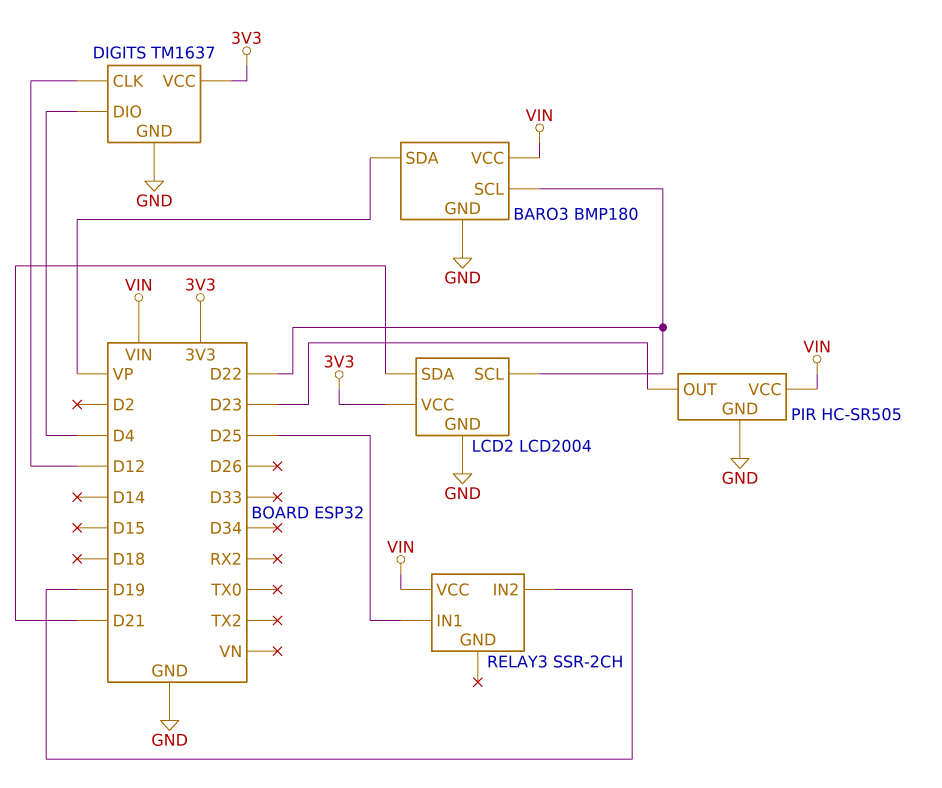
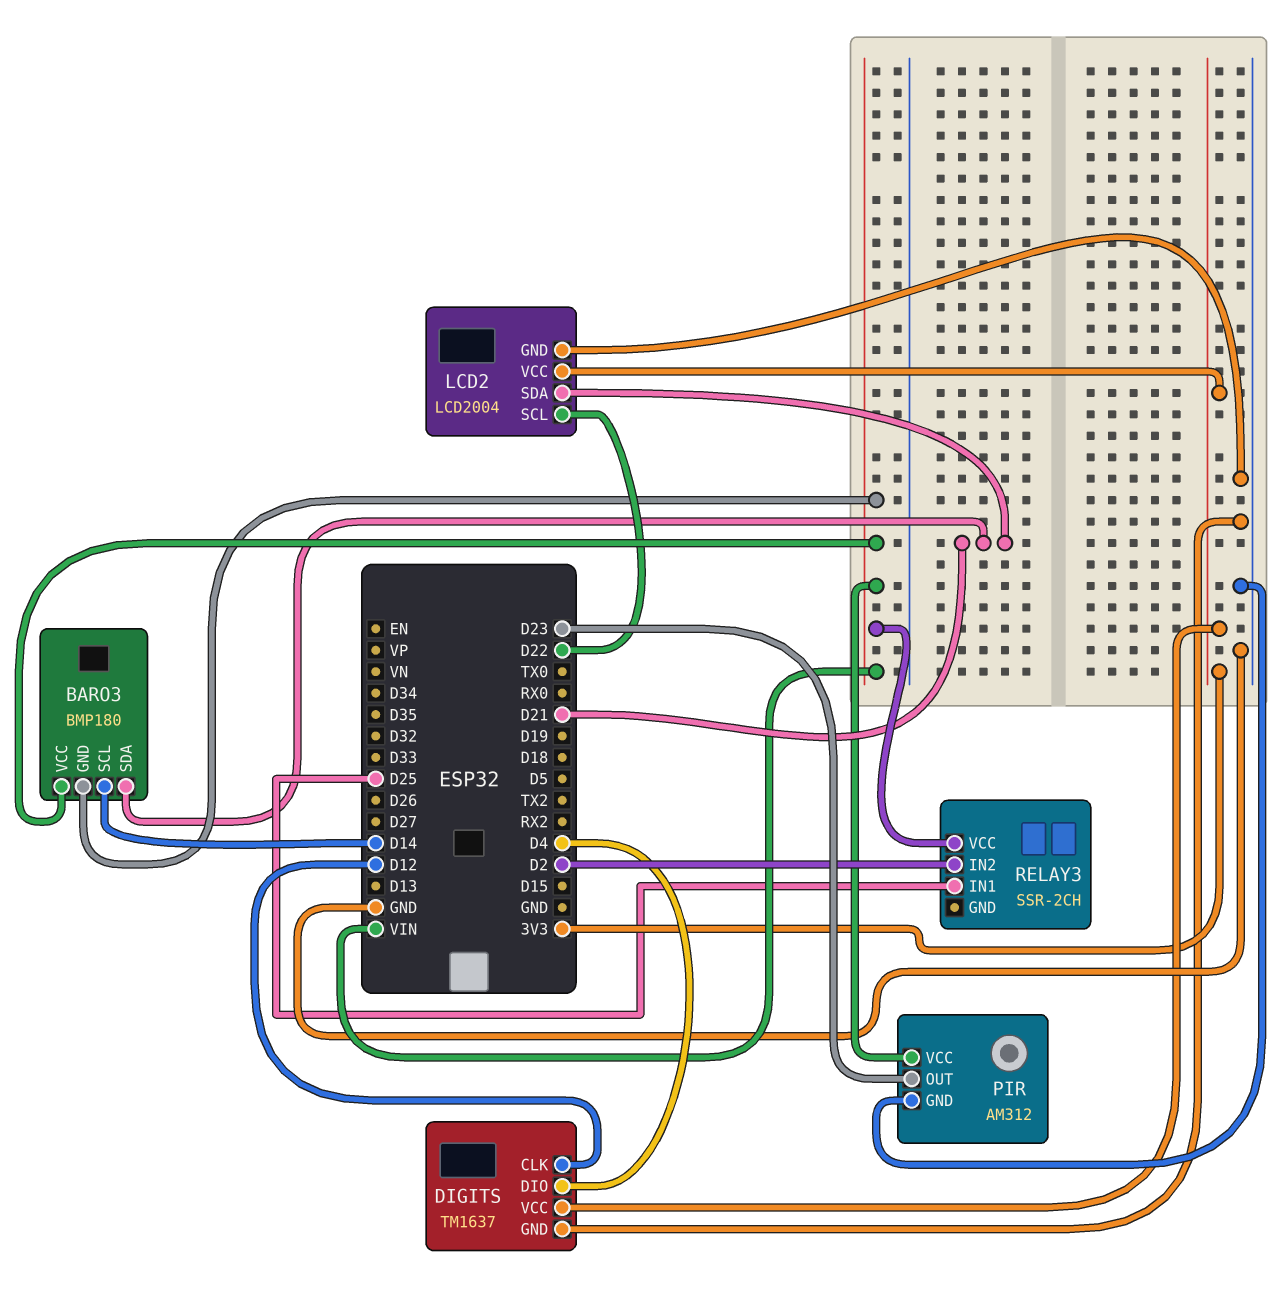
BARO3 pin GND: GND -> VIN
BARO3 pin SCL: D22 -> D14
BARO3 pin SDA: VP -> D21
PIR: HC-SR505 -> AM312
RELAY3 pin IN2: D19 -> D2

